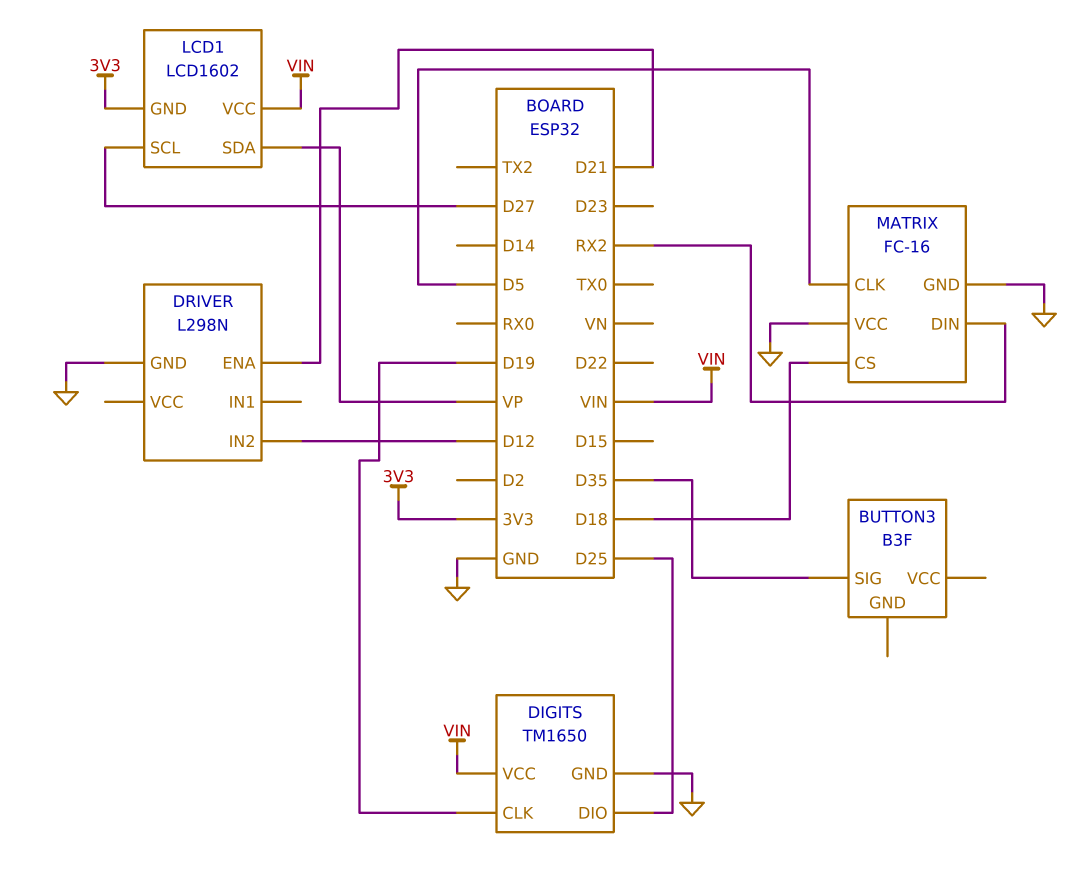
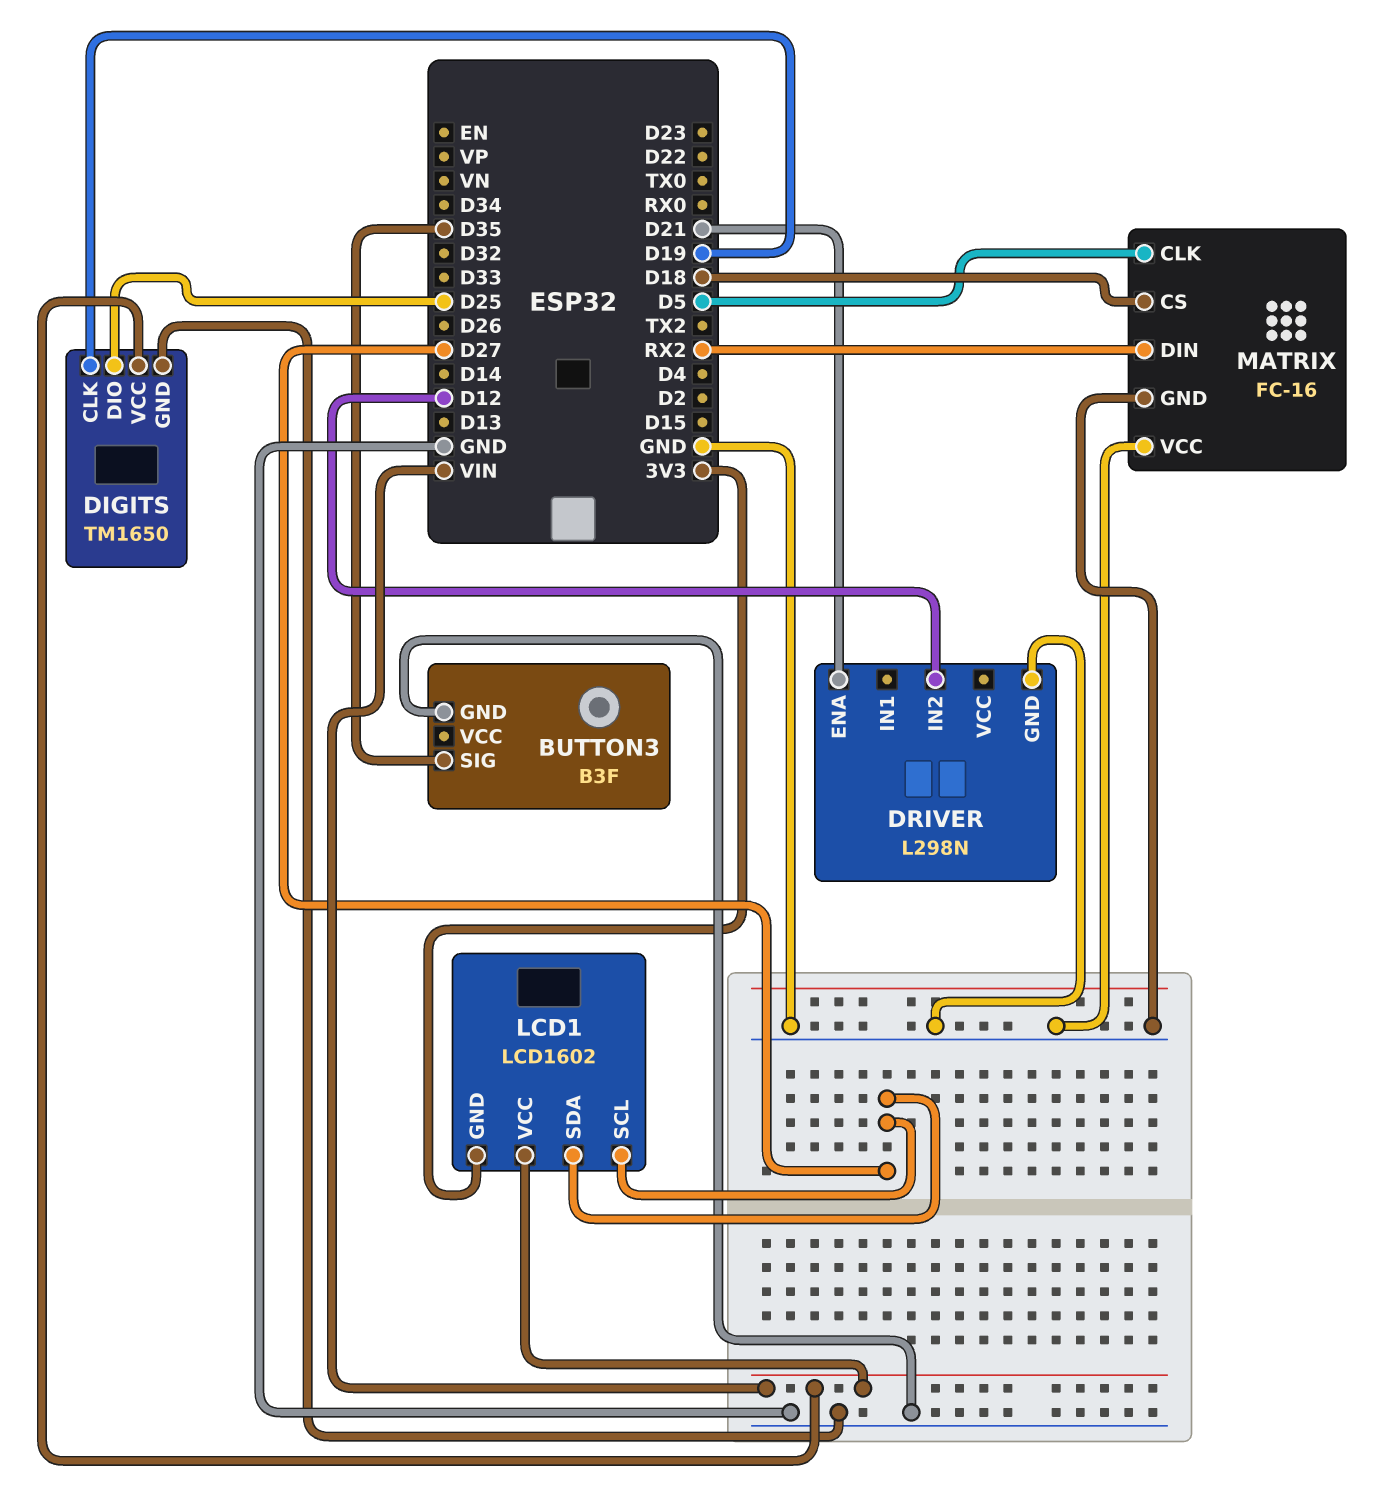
BUTTON3 pin GND: none -> GND
LCD1 pin SDA: VP -> D27

